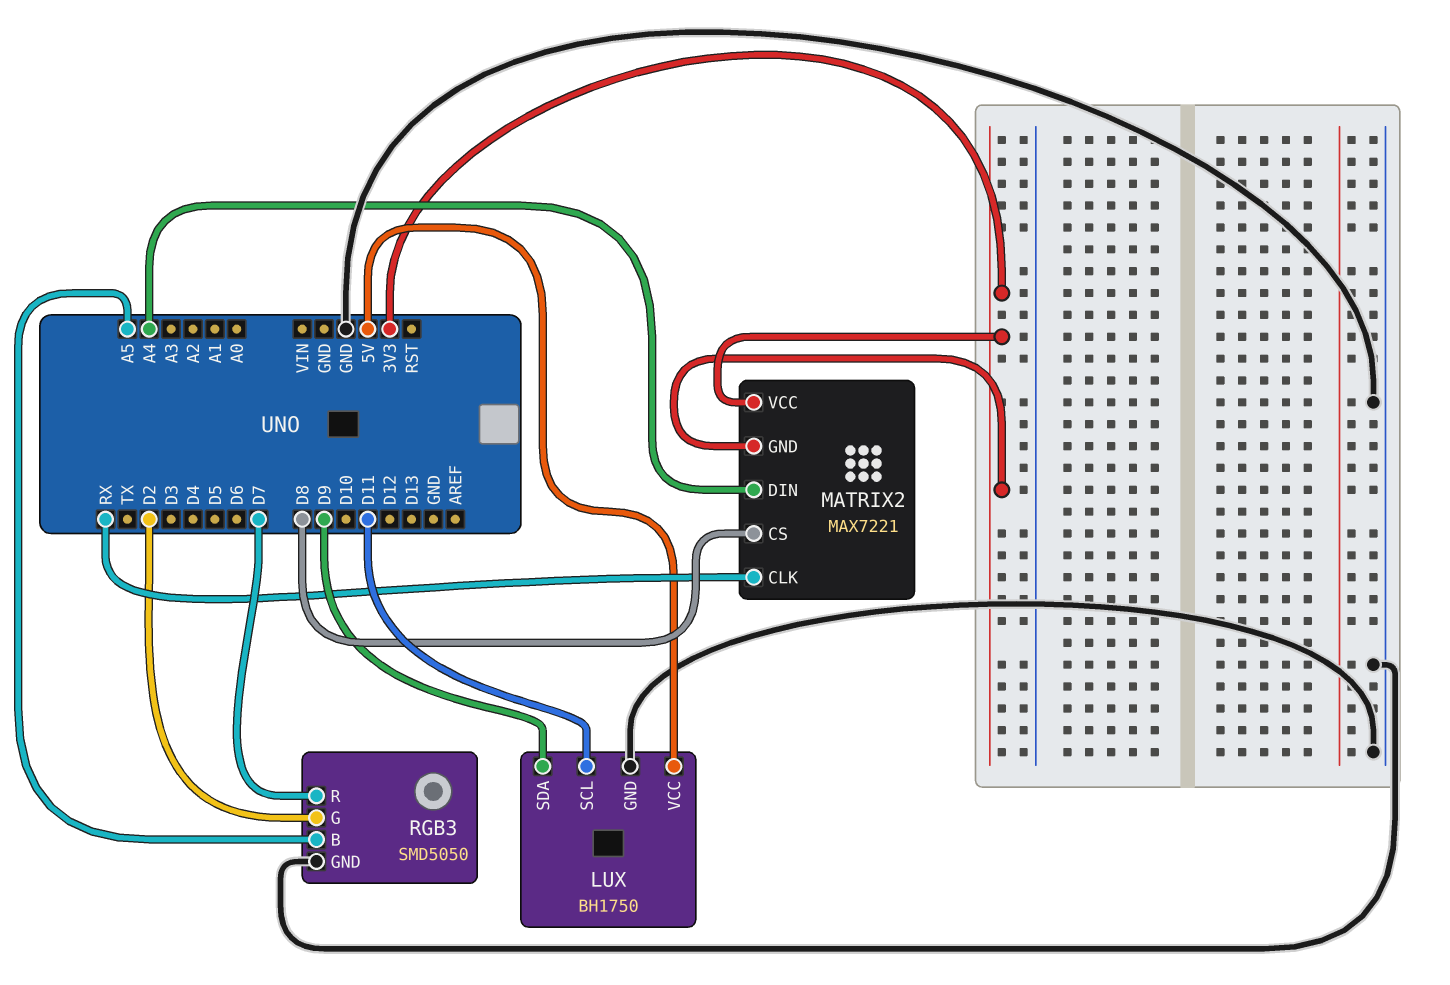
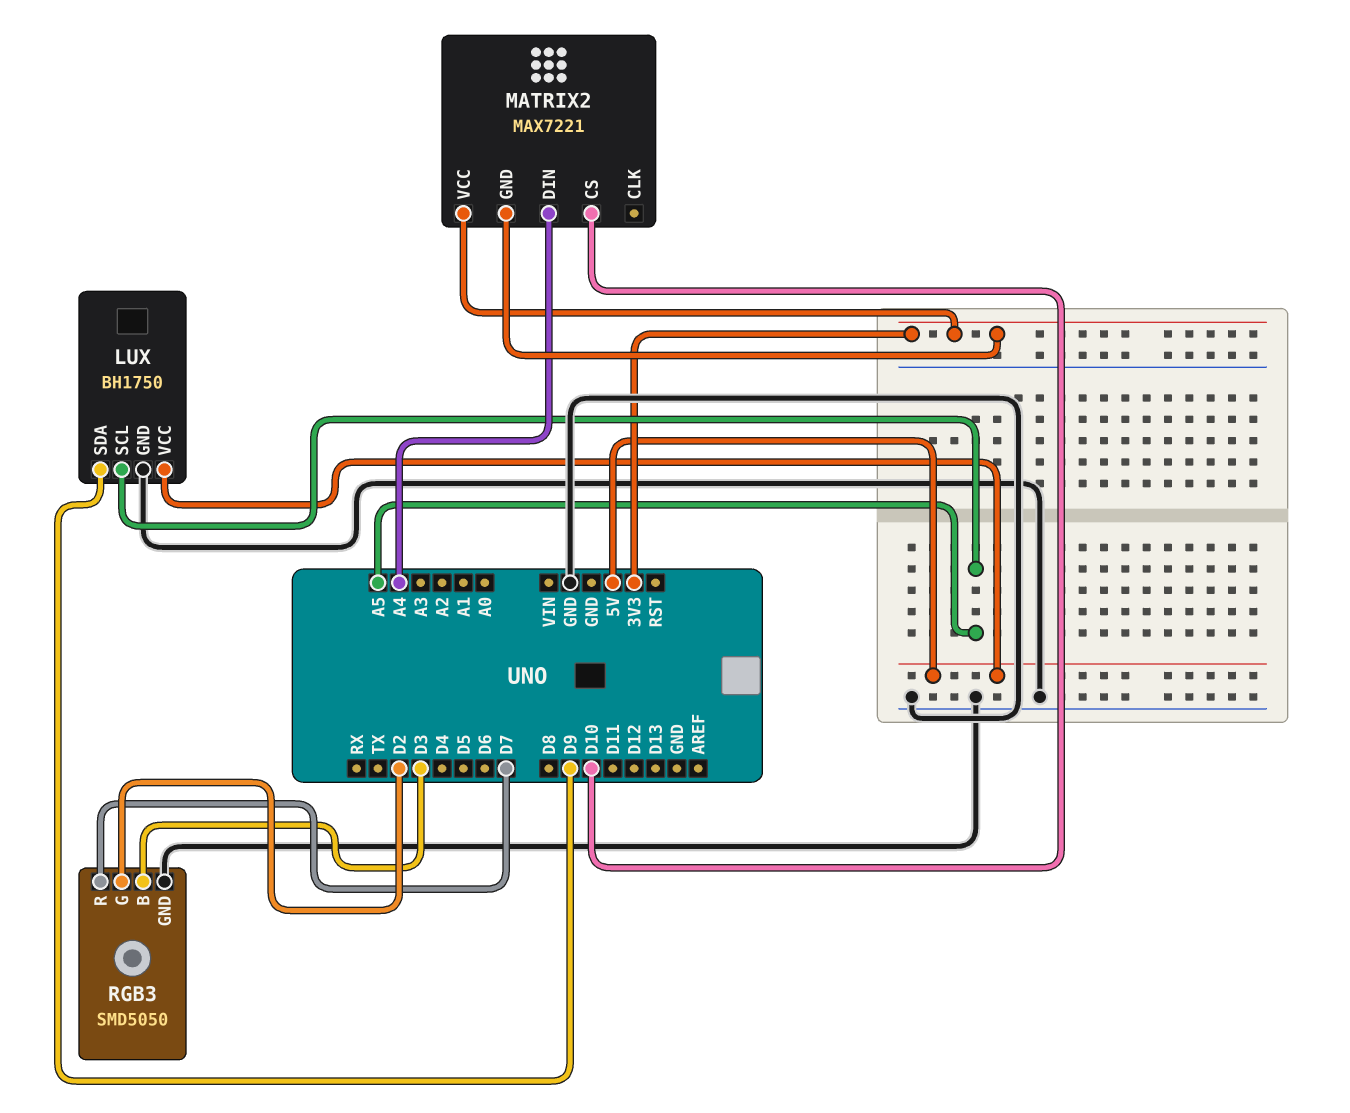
LUX pin SCL: D11 -> A5
MATRIX2 pin CLK: RX -> none
MATRIX2 pin CS: D8 -> D10
RGB3 pin B: A5 -> D3

